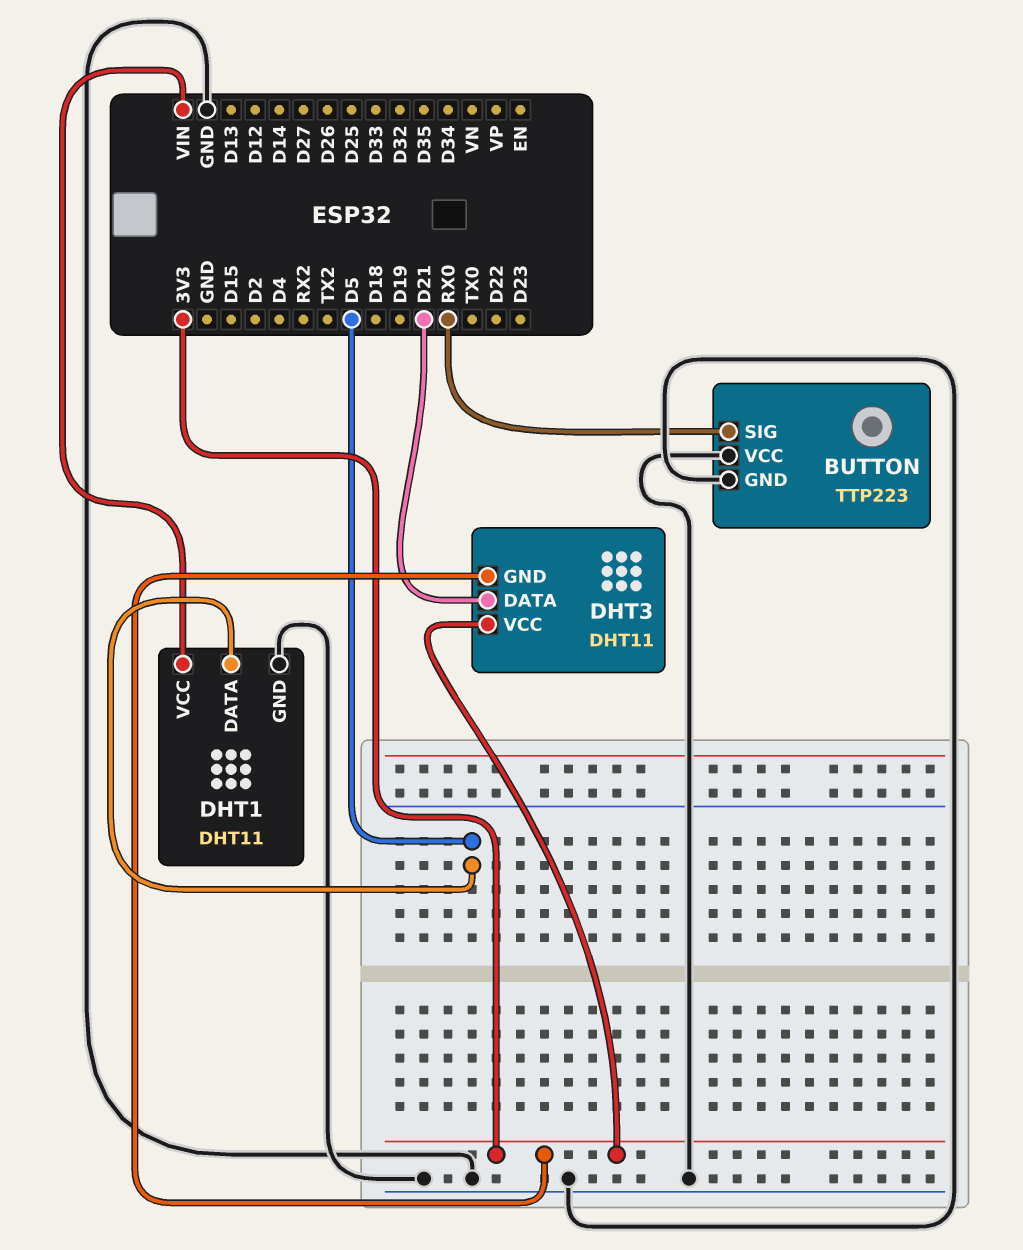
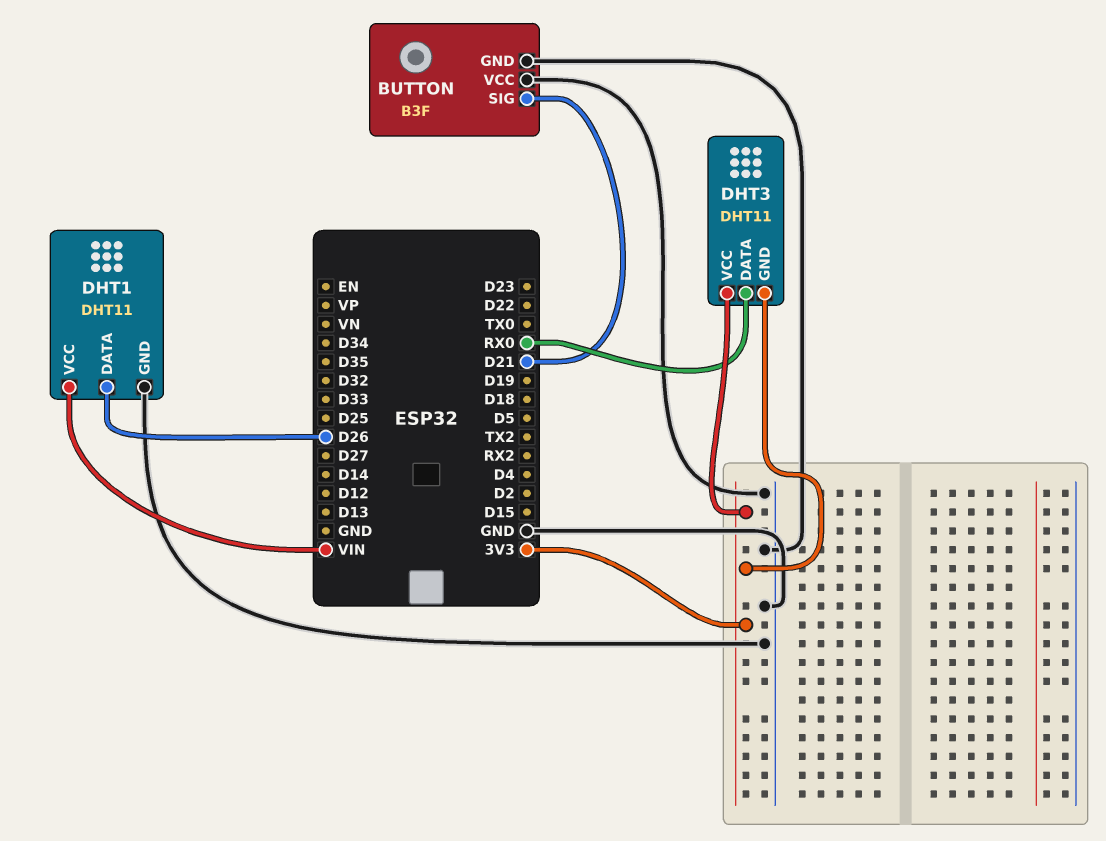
BUTTON: TTP223 -> B3F
BUTTON pin SIG: RX0 -> D21
DHT1 pin DATA: D5 -> D26
DHT3 pin DATA: D21 -> RX0

